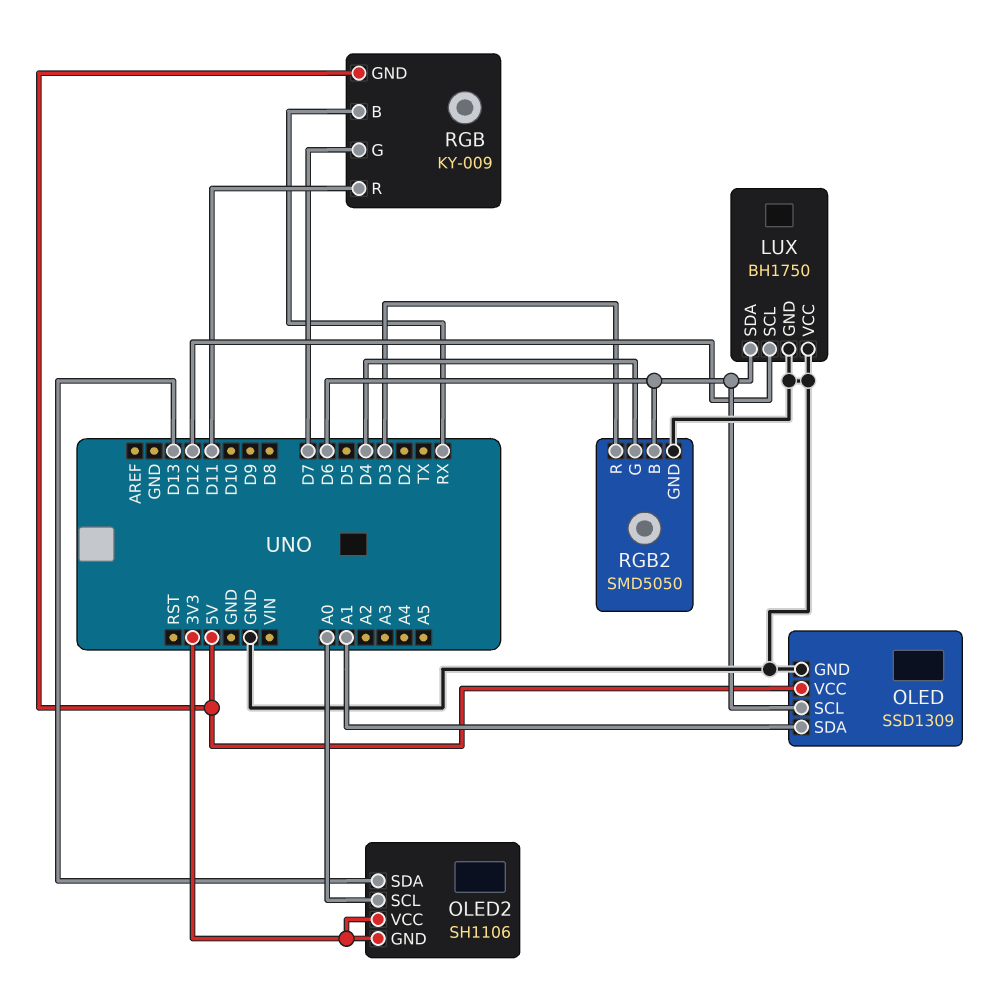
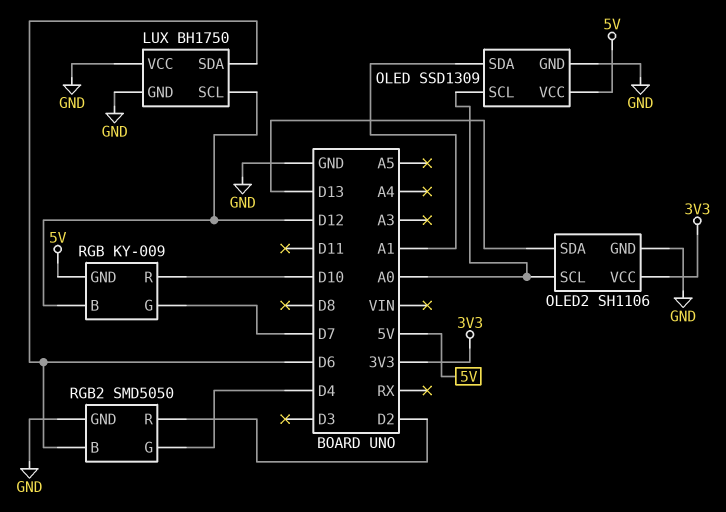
OLED pin SCL: D6 -> A0
OLED2 pin GND: 3V3 -> GND
RGB pin B: RX -> D12
RGB pin R: D11 -> D10
RGB2 pin R: D3 -> D2

